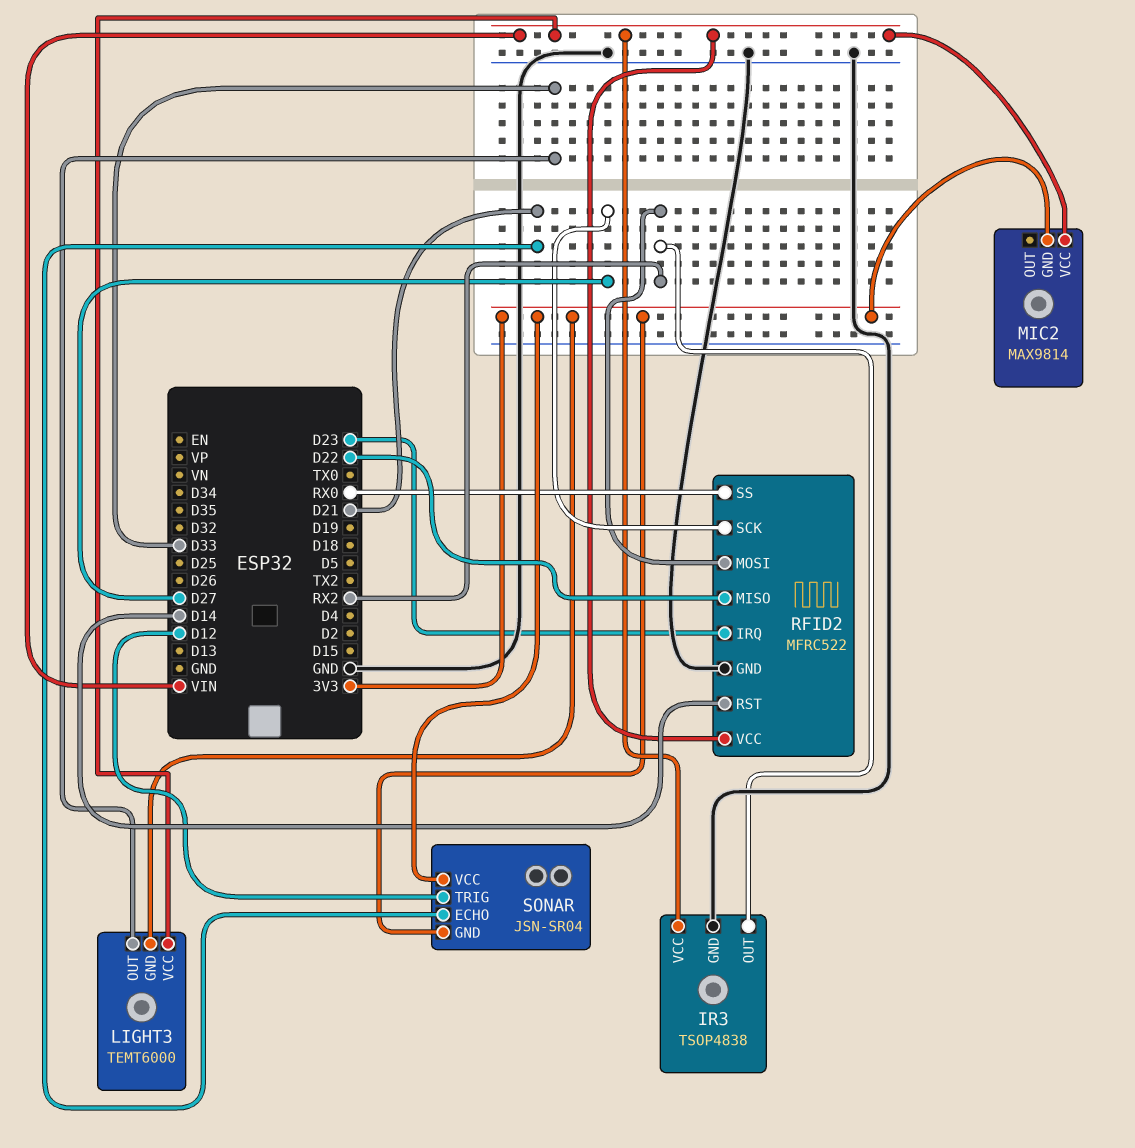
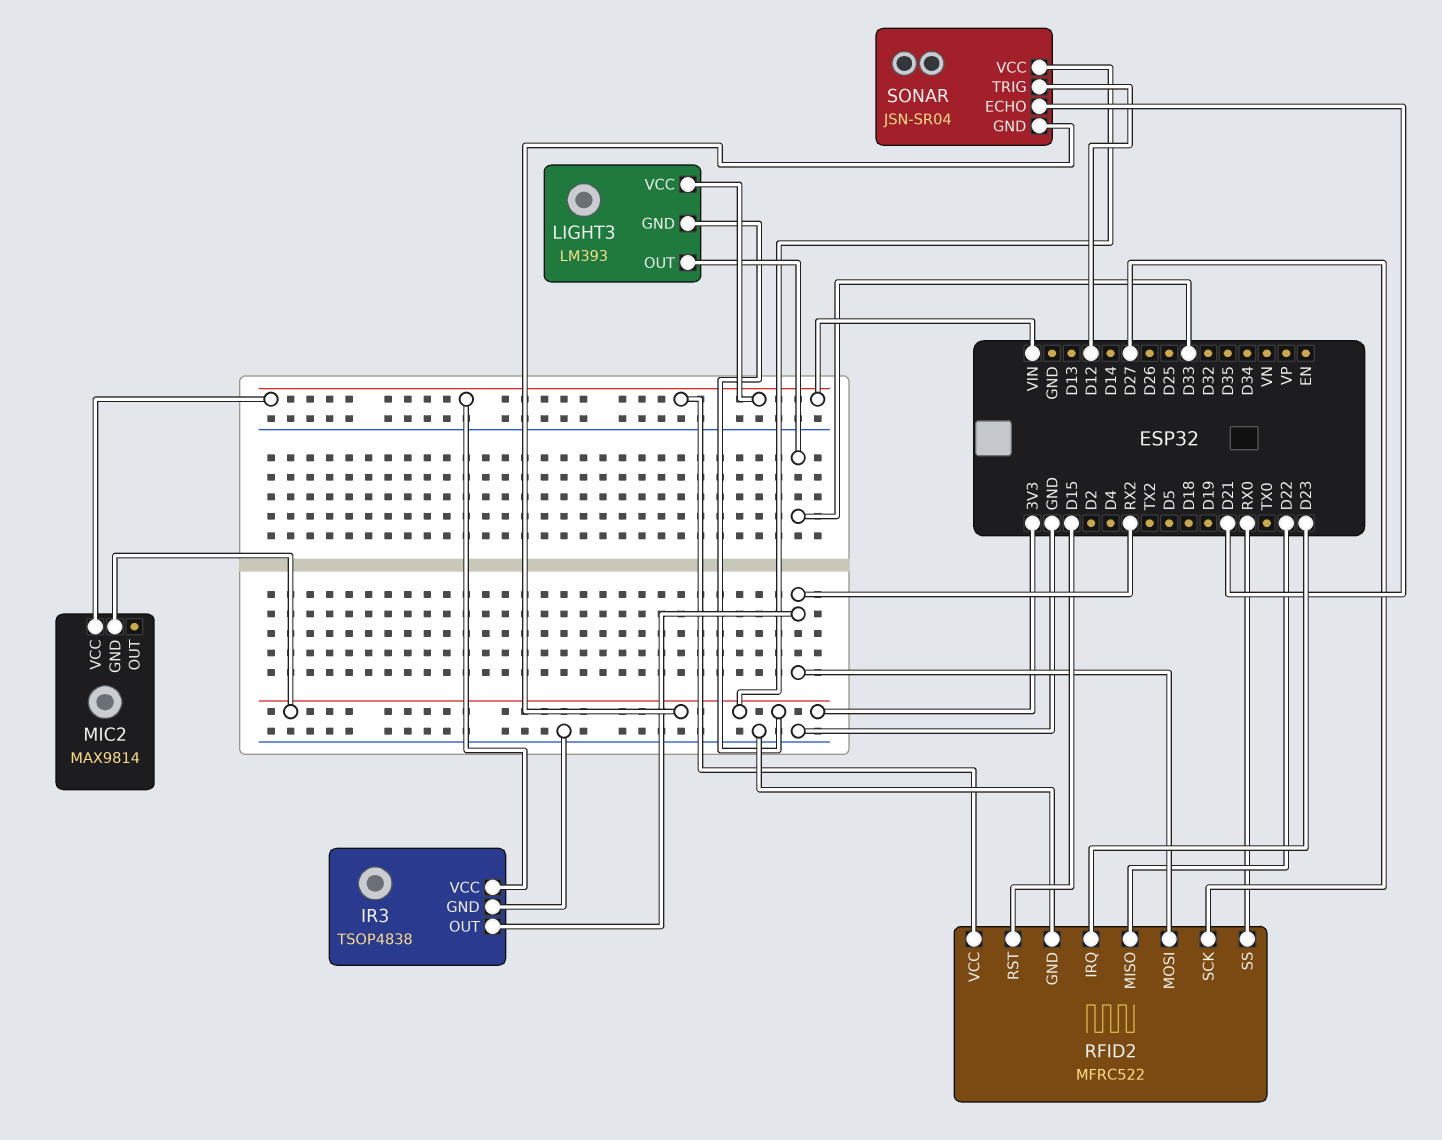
LIGHT3: TEMT6000 -> LM393
RFID2 pin RST: D14 -> D15

